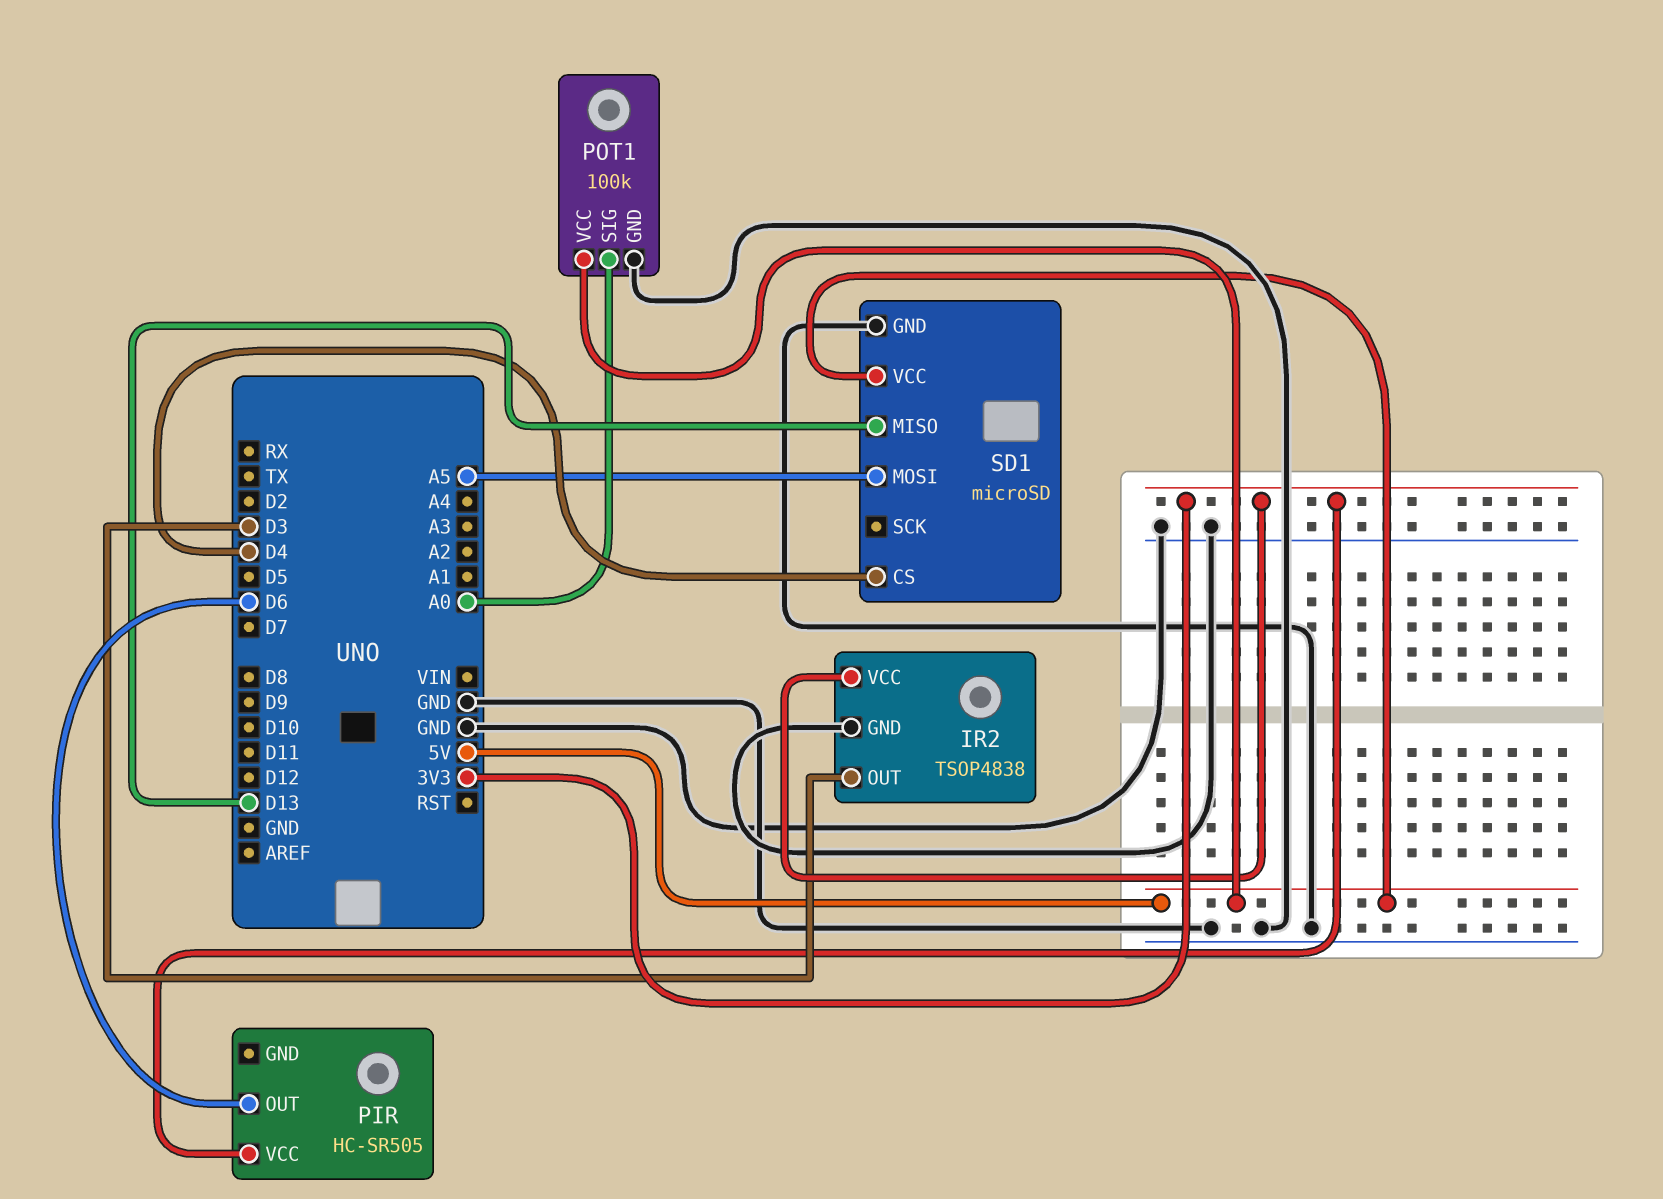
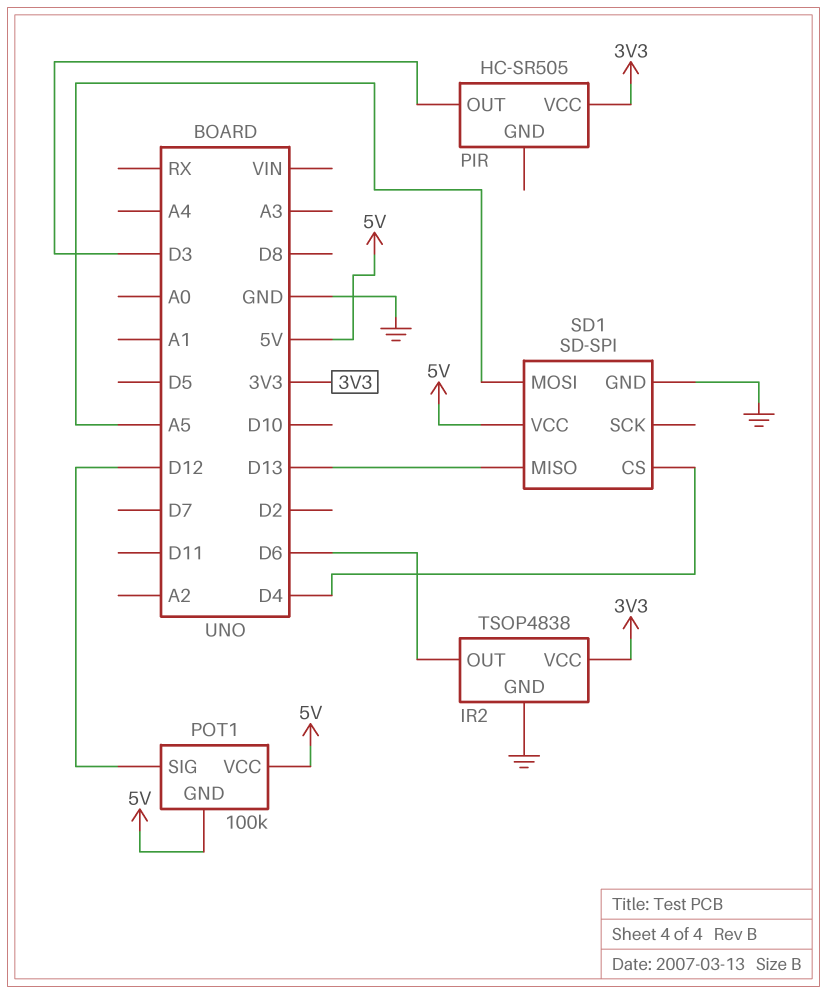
IR2 pin OUT: D3 -> D6
PIR pin OUT: D6 -> D3
POT1 pin GND: GND -> 5V
POT1 pin SIG: A0 -> D12
SD1: microSD -> SD-SPI

